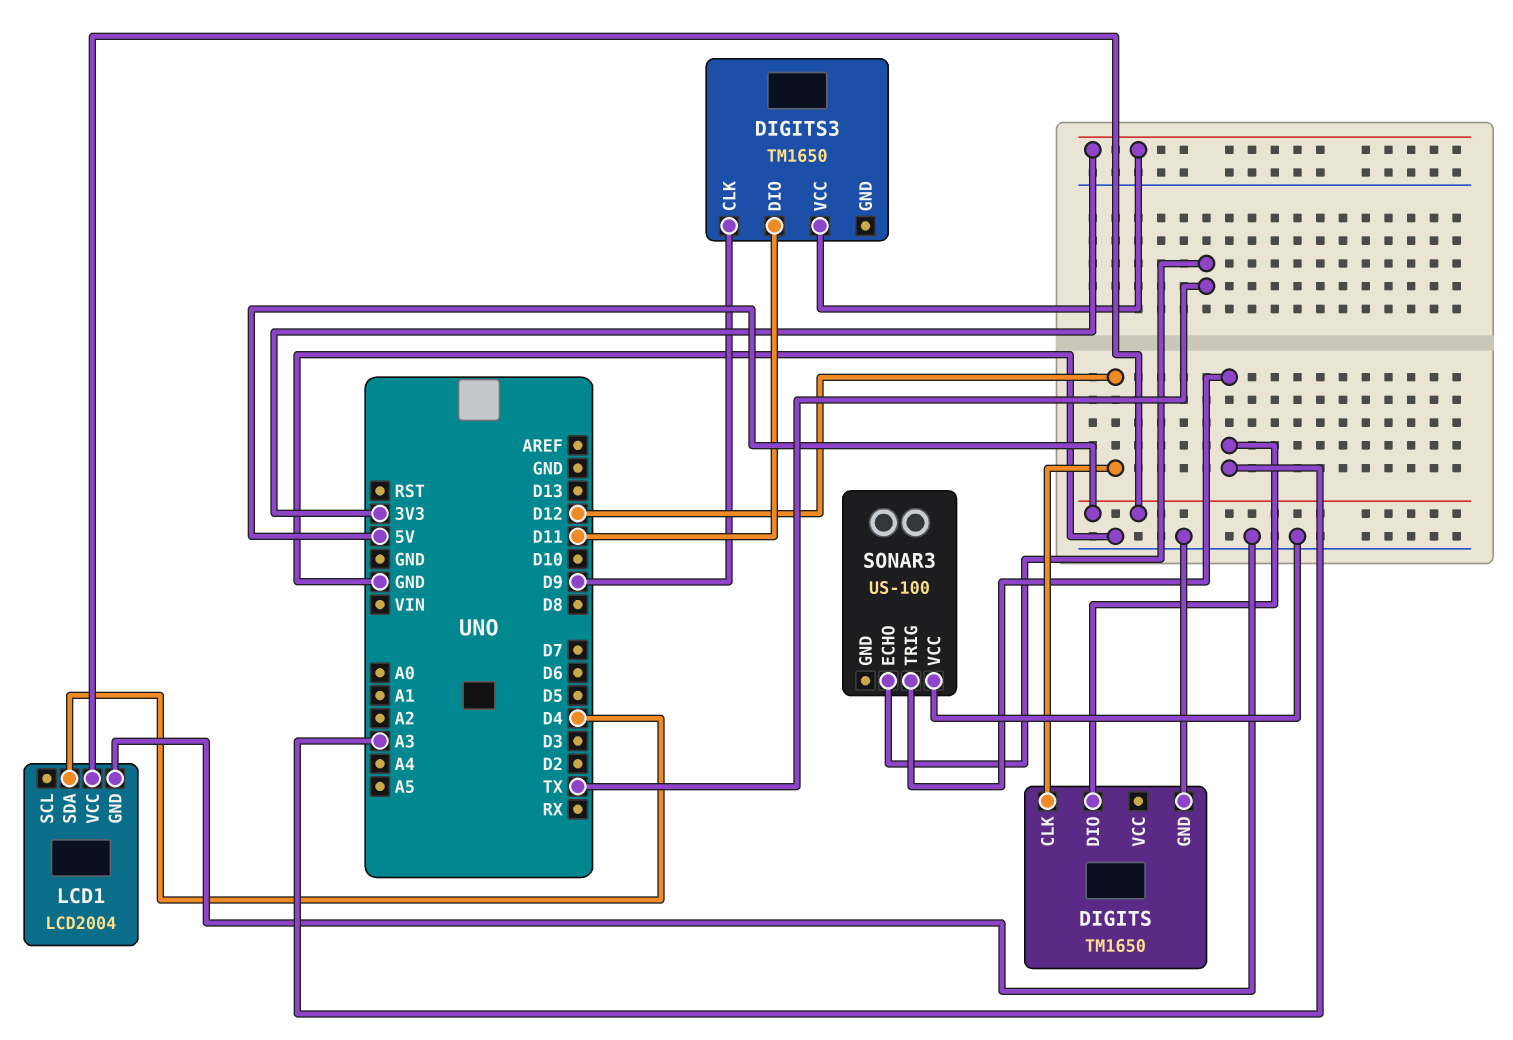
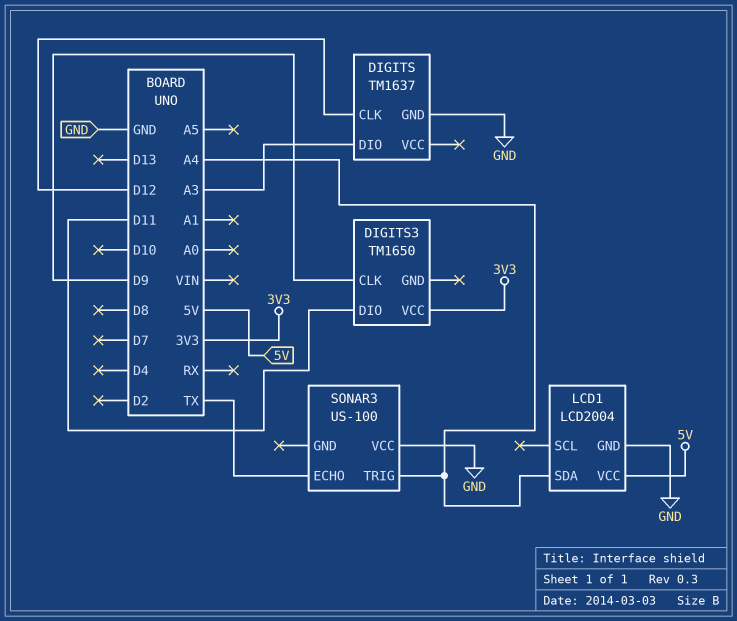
DIGITS: TM1650 -> TM1637
LCD1 pin SDA: D4 -> A4
SONAR3 pin TRIG: A3 -> A4

